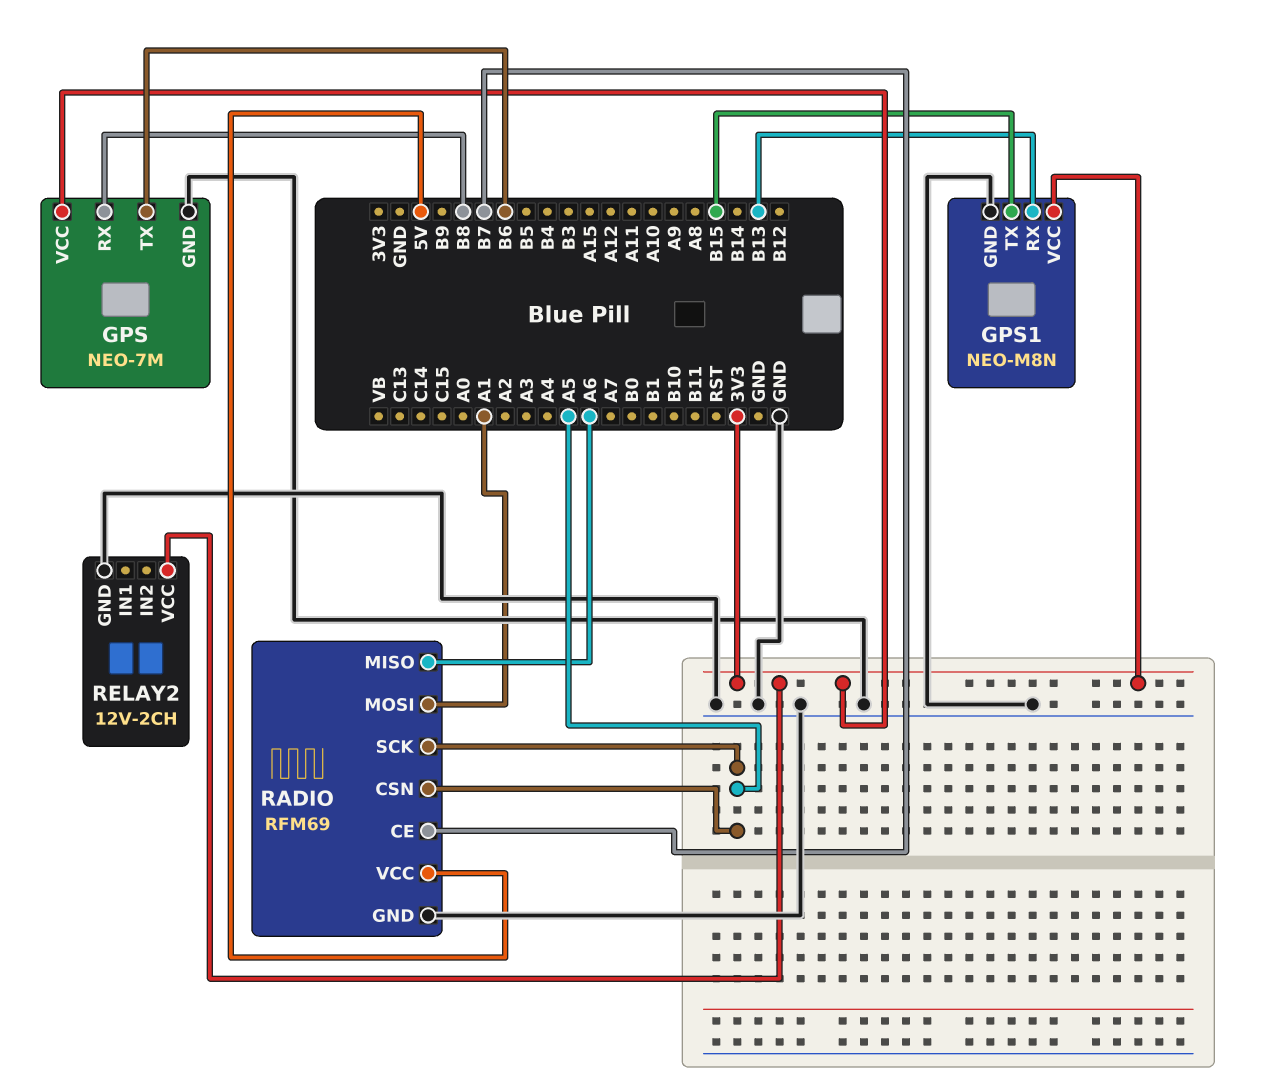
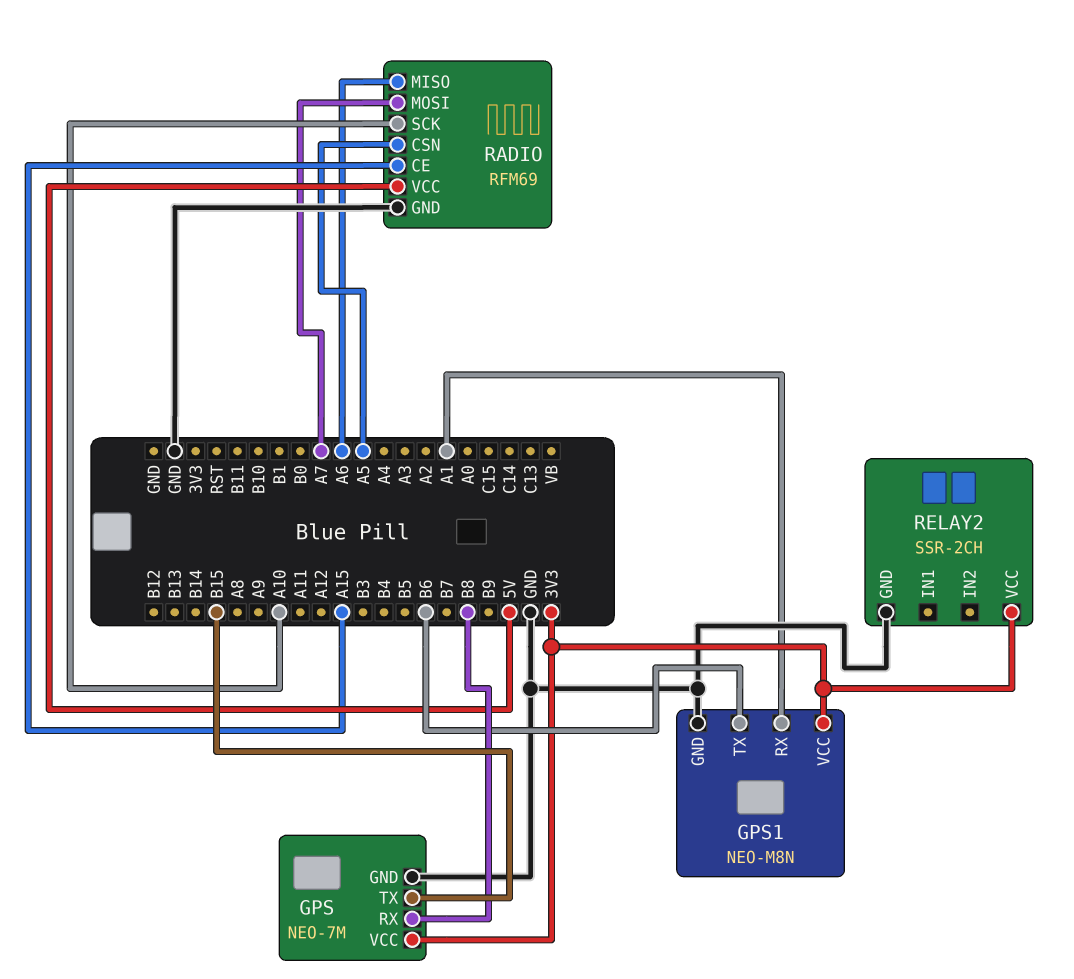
GPS pin TX: B6 -> B15
GPS1 pin RX: B13 -> A1
GPS1 pin TX: B15 -> B6
RADIO pin CE: B7 -> A15
RADIO pin MOSI: A1 -> A7
RADIO pin SCK: A5 -> A10
RELAY2: 12V-2CH -> SSR-2CH

